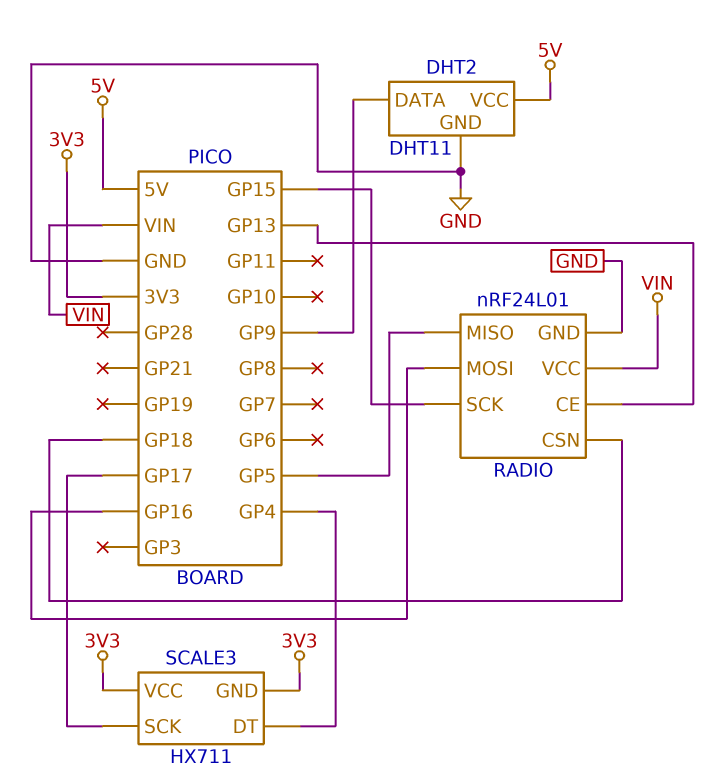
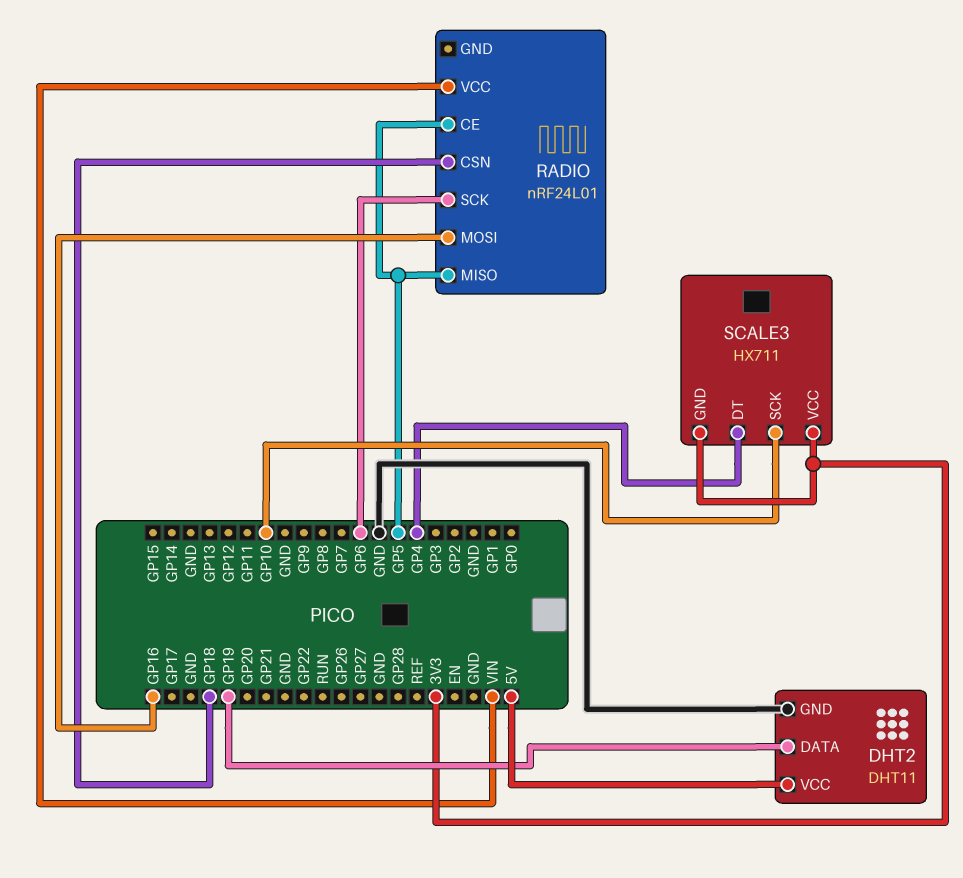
DHT2 pin DATA: GP9 -> GP19
RADIO pin CE: GP13 -> GP5
RADIO pin GND: GND -> none
RADIO pin SCK: GP15 -> GP6
SCALE3 pin SCK: GP17 -> GP10

